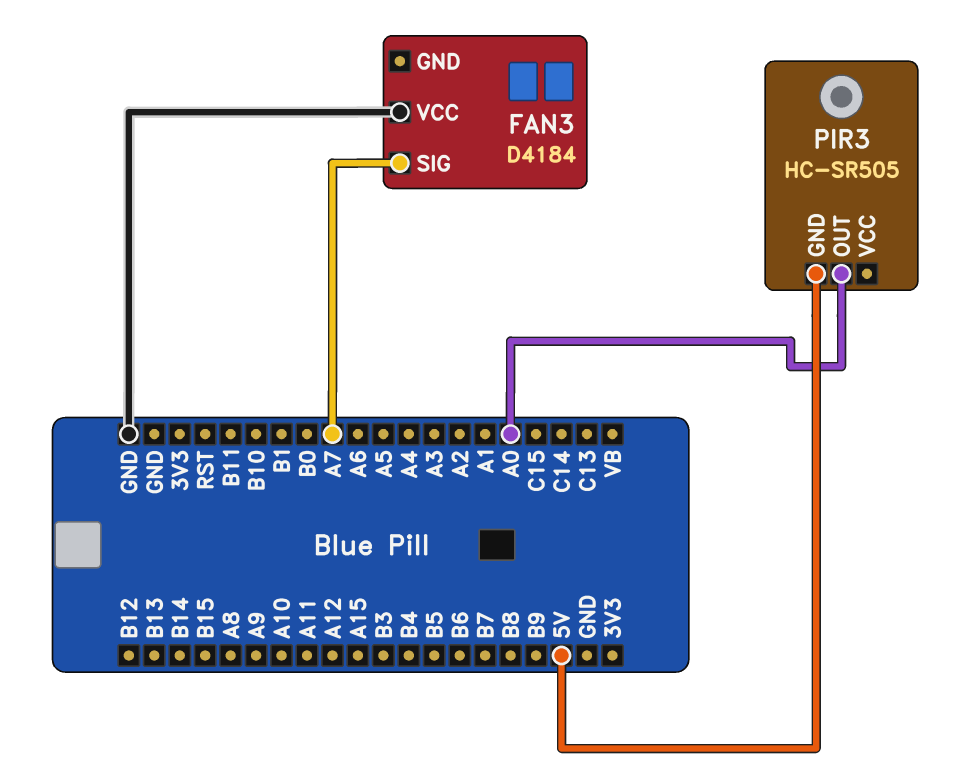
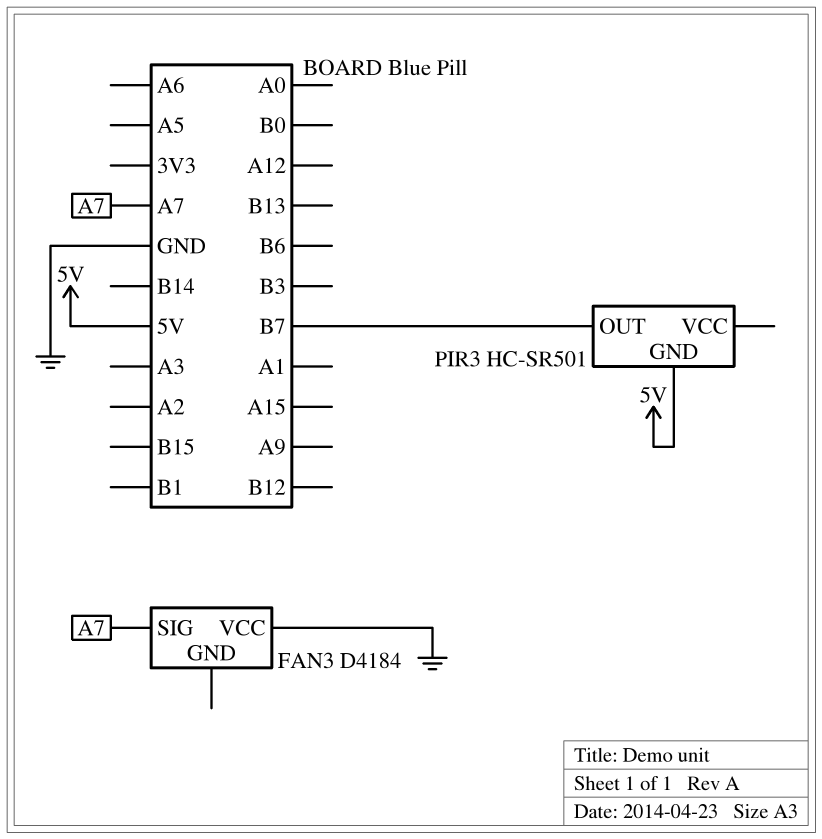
PIR3: HC-SR505 -> HC-SR501
PIR3 pin OUT: A0 -> B7

